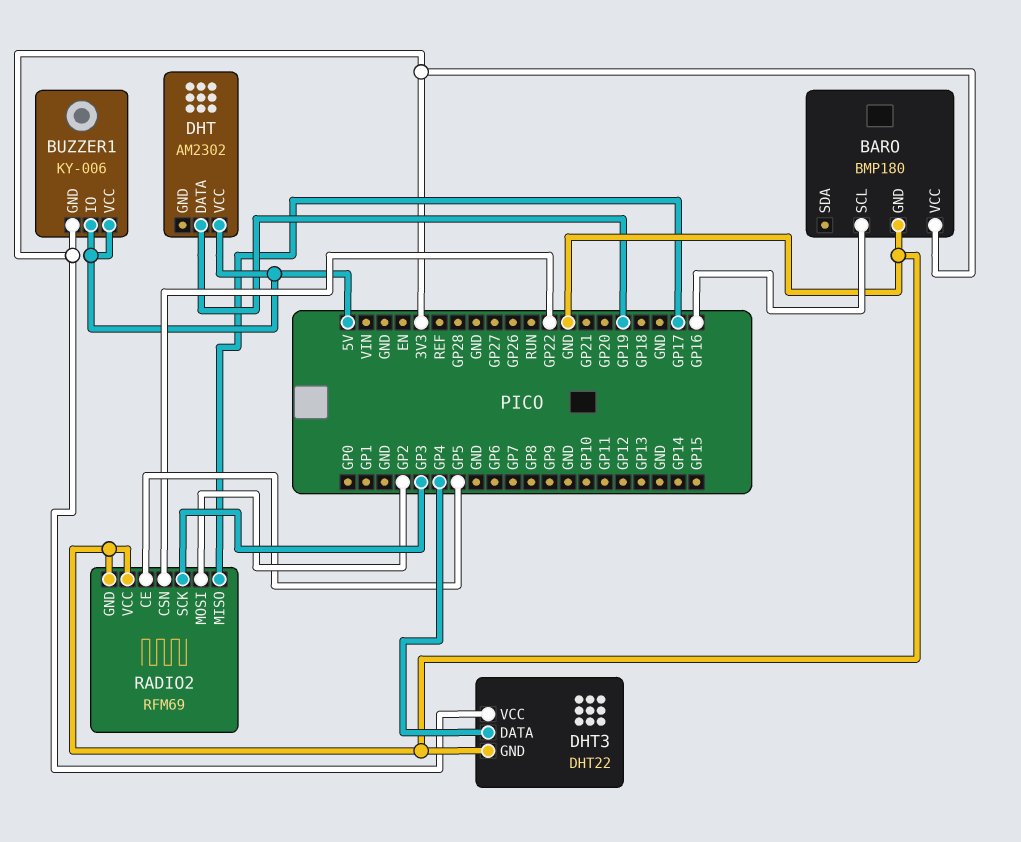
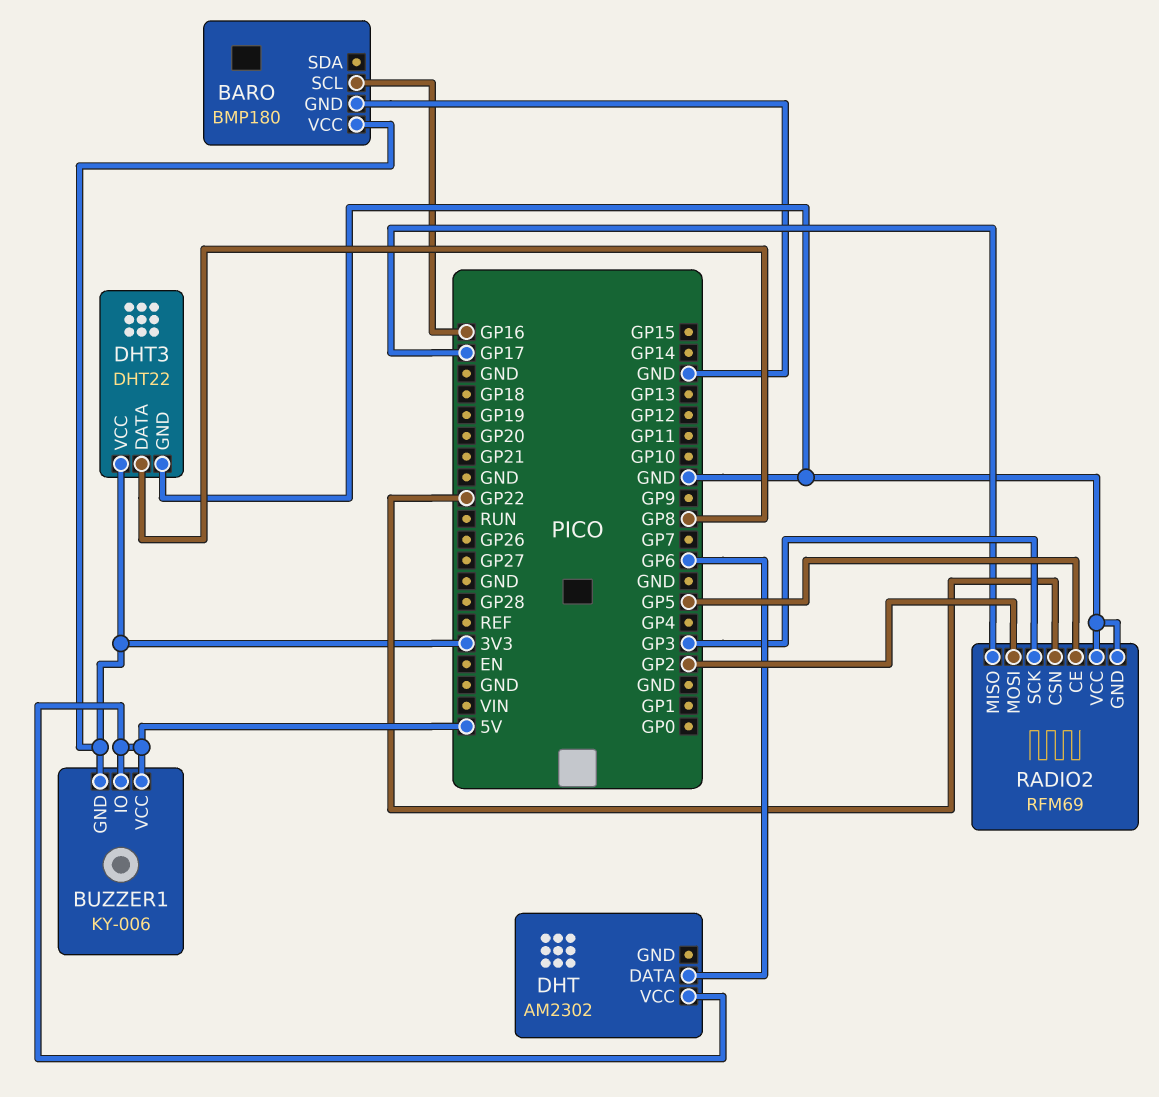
DHT pin DATA: GP19 -> GP6
DHT3 pin DATA: GP4 -> GP8

